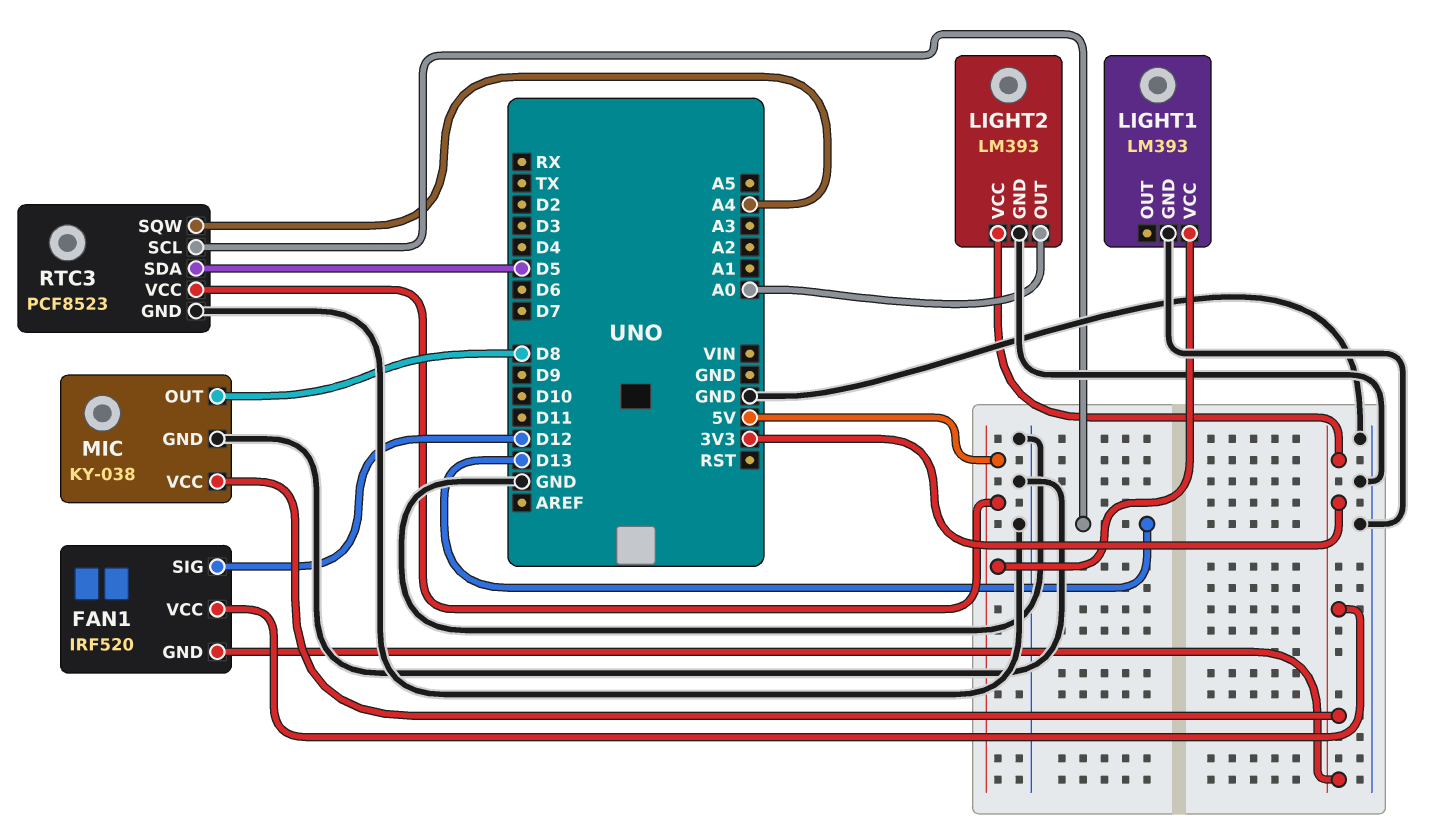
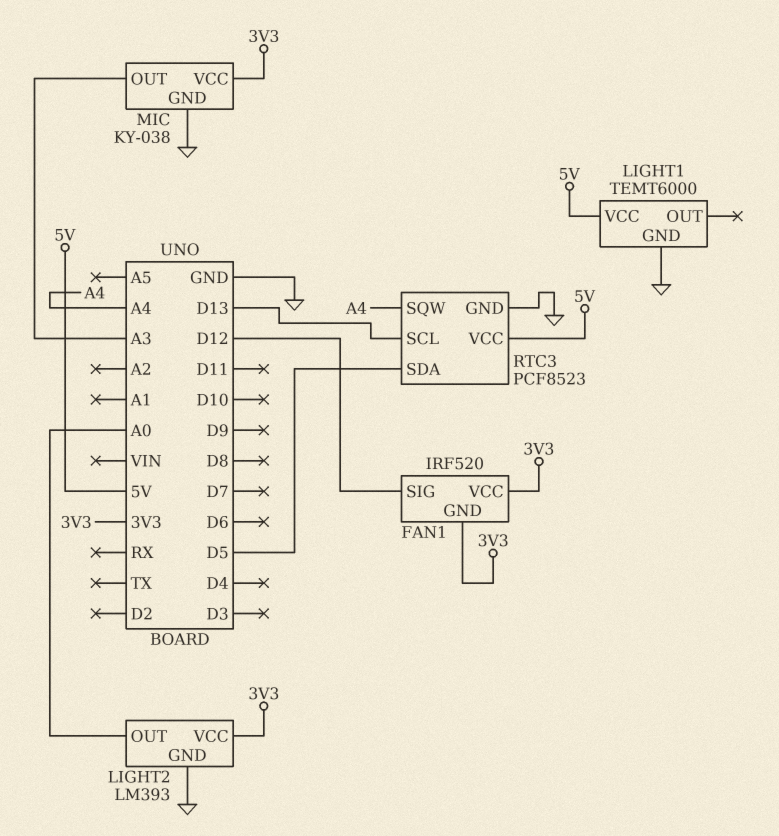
LIGHT1: LM393 -> TEMT6000
MIC pin OUT: D8 -> A3

